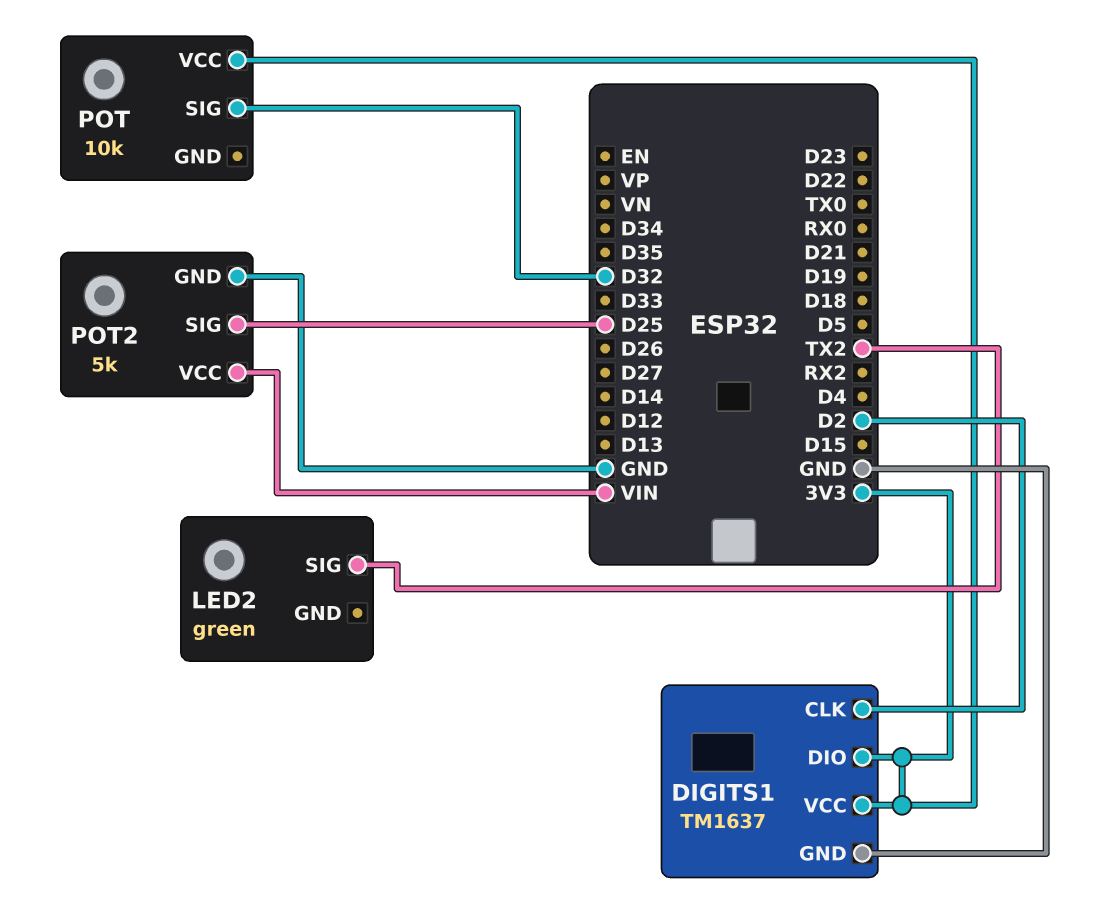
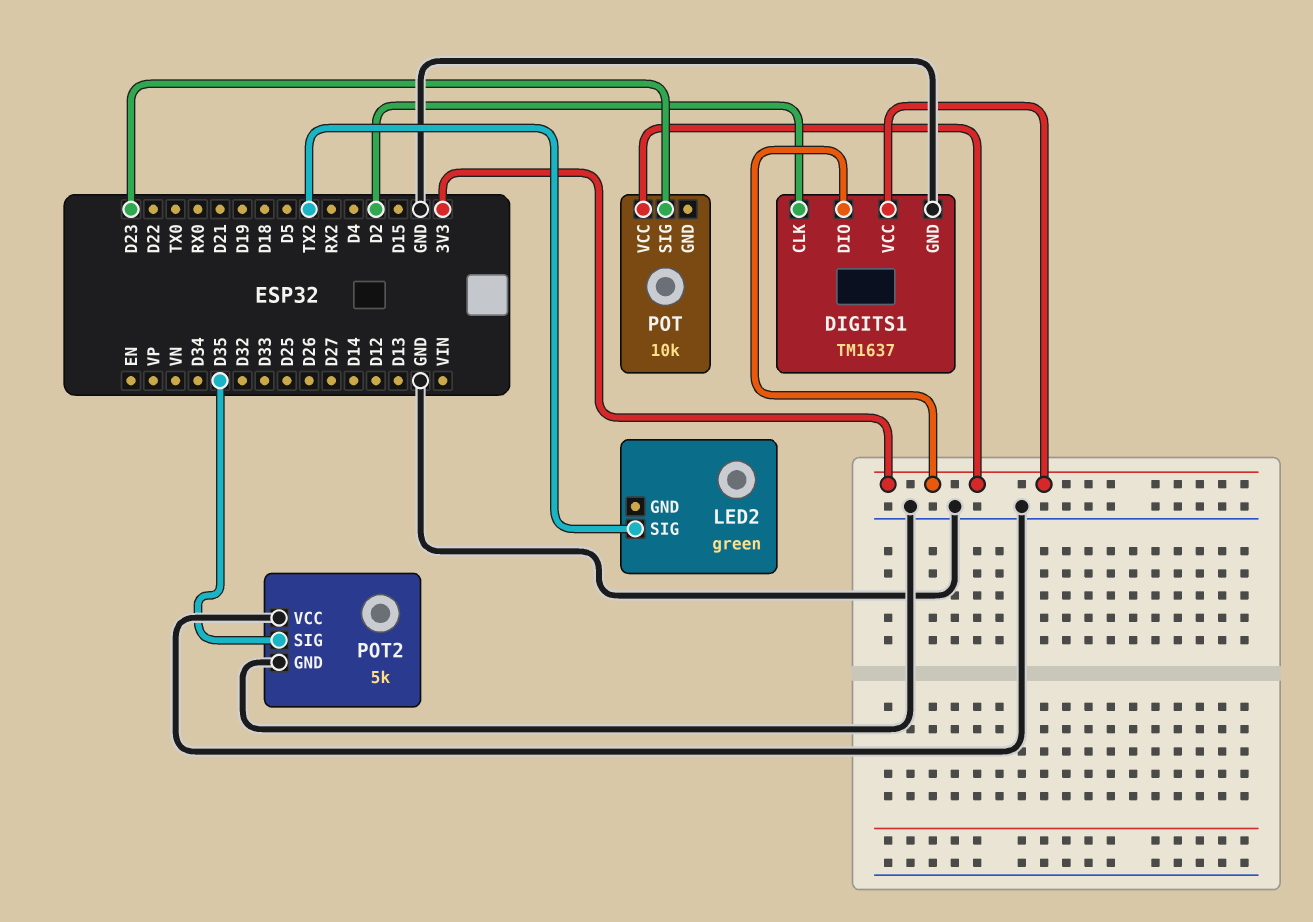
POT pin SIG: D32 -> D23
POT2 pin SIG: D25 -> D35
POT2 pin VCC: VIN -> GND

